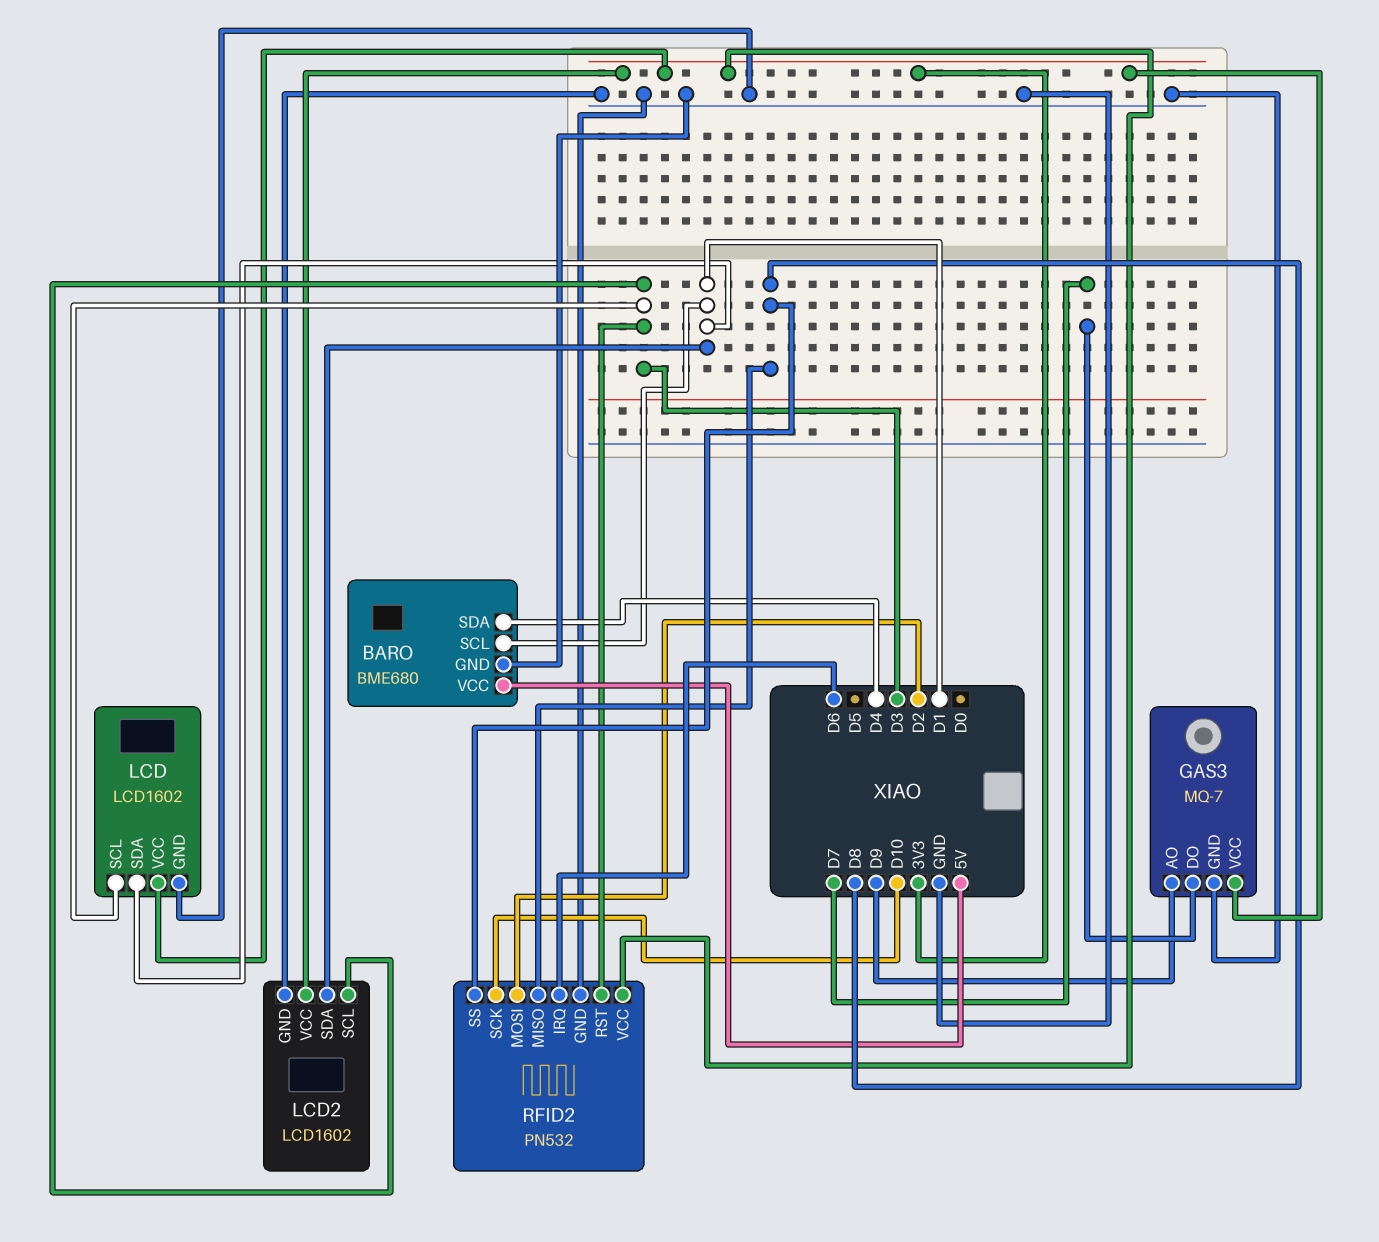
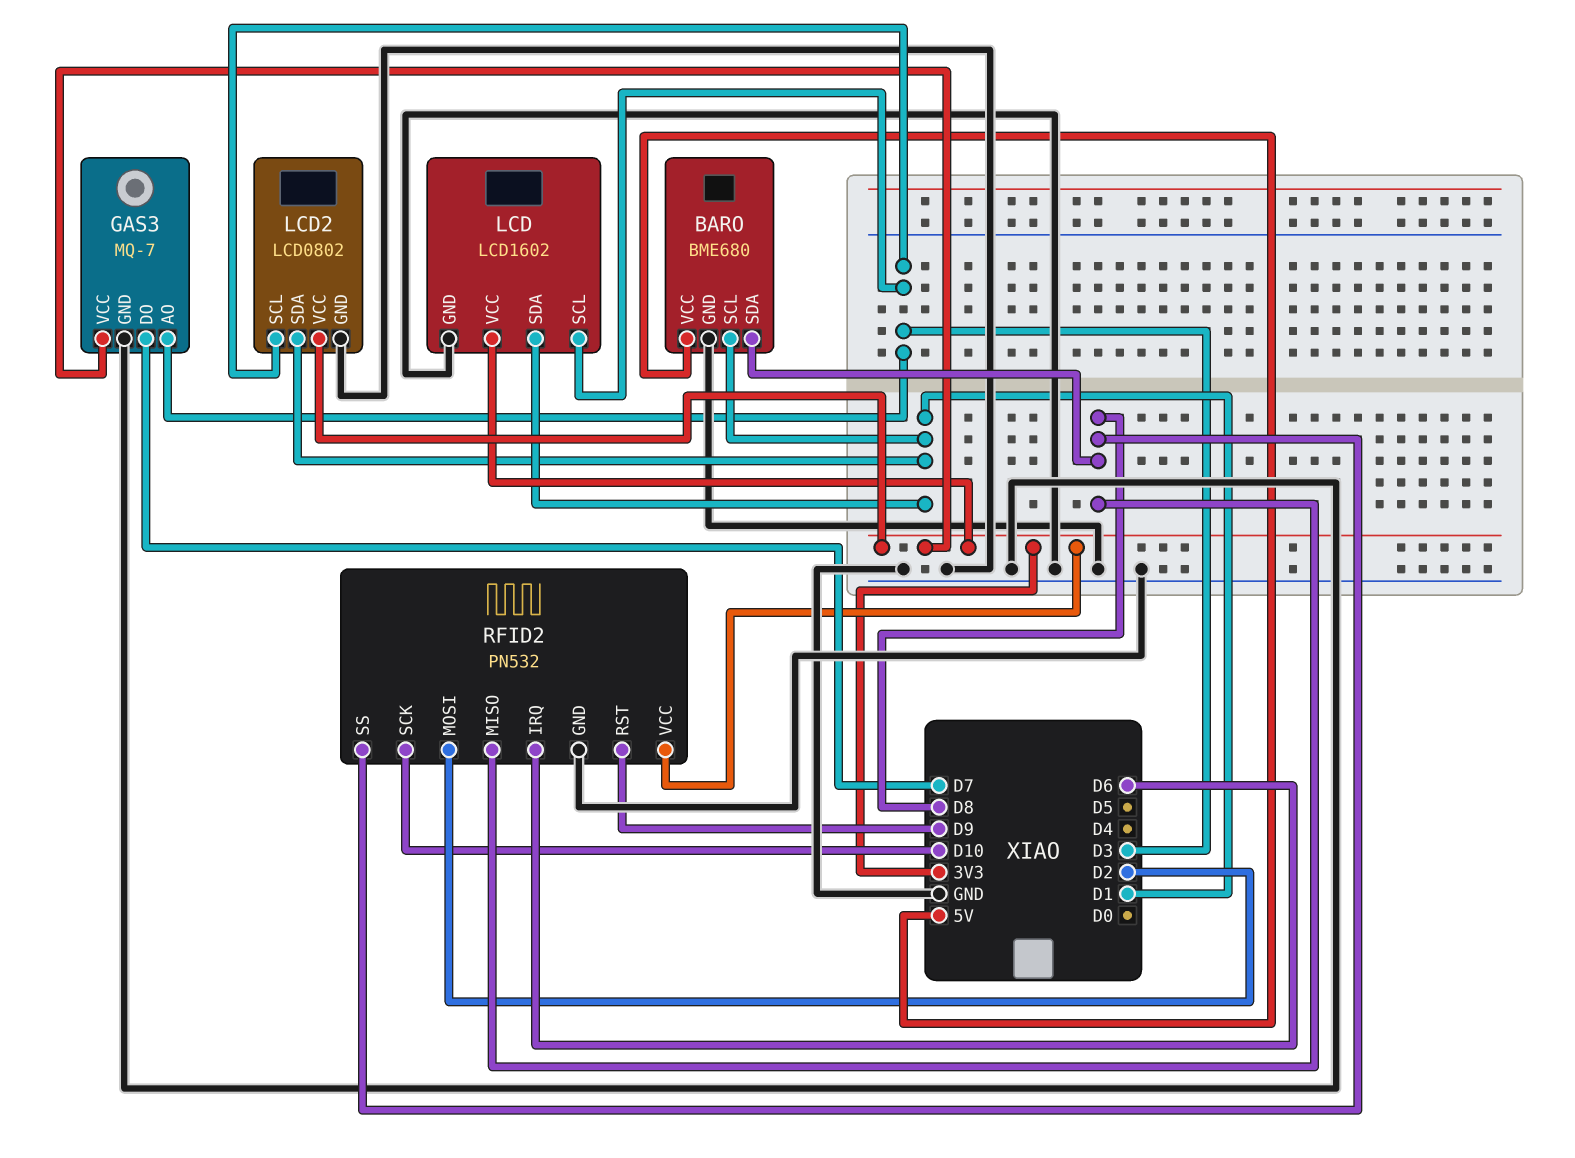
BARO pin SDA: D4 -> D8
GAS3 pin AO: D9 -> D3
LCD2: LCD1602 -> LCD0802
RFID2 pin RST: D3 -> D9

